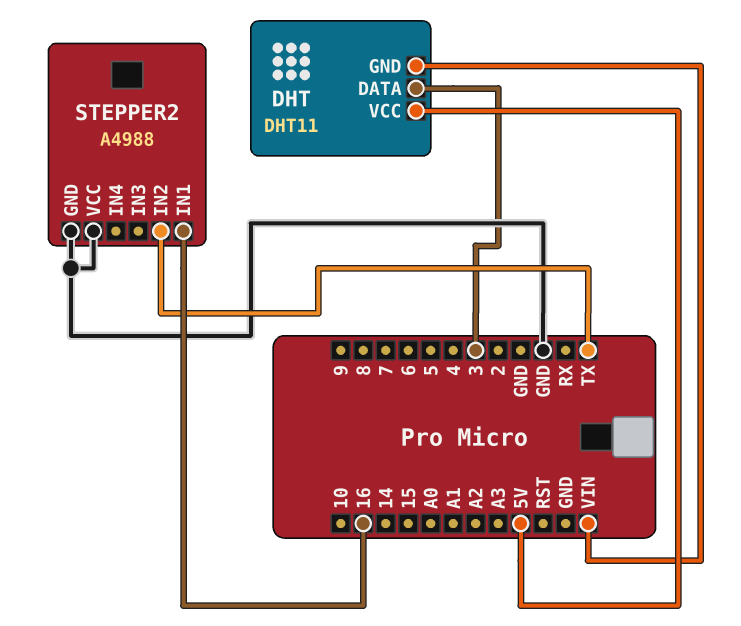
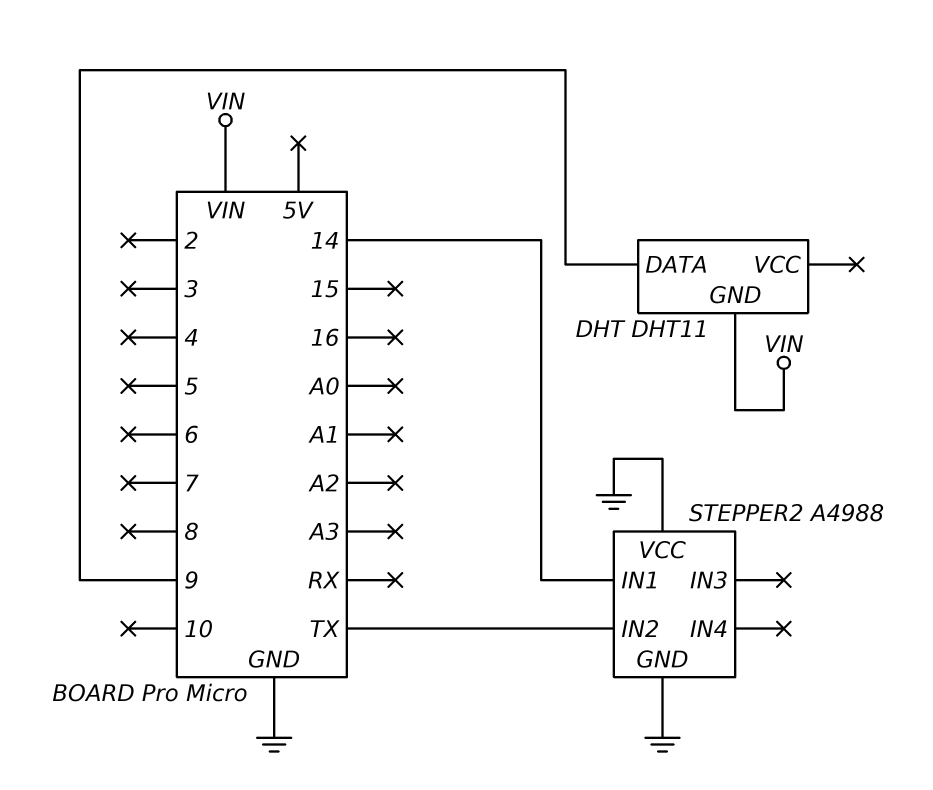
DHT pin DATA: 3 -> 9
DHT pin VCC: 5V -> none
STEPPER2 pin IN1: 16 -> 14

